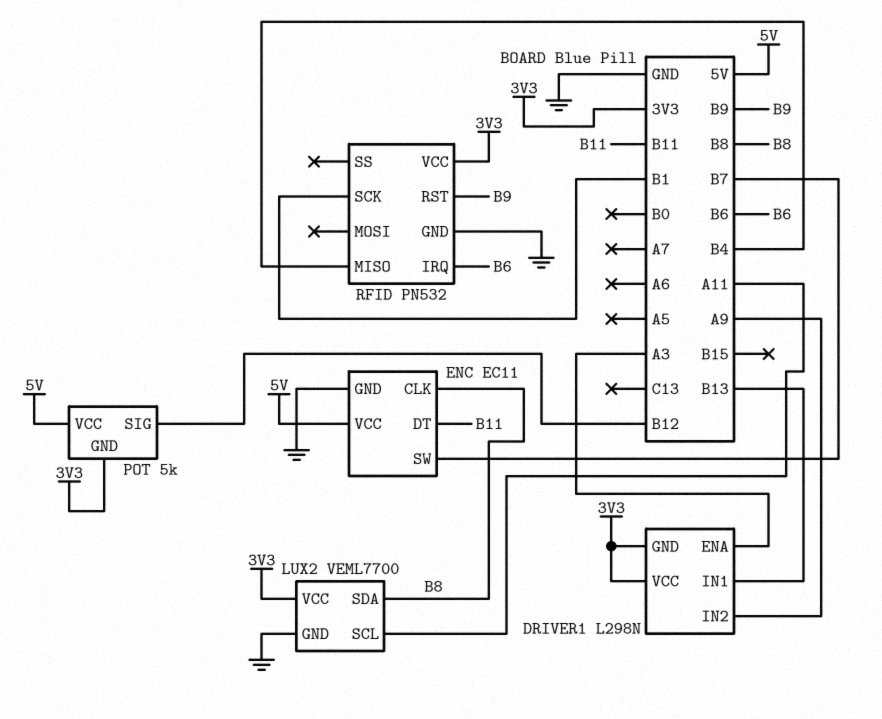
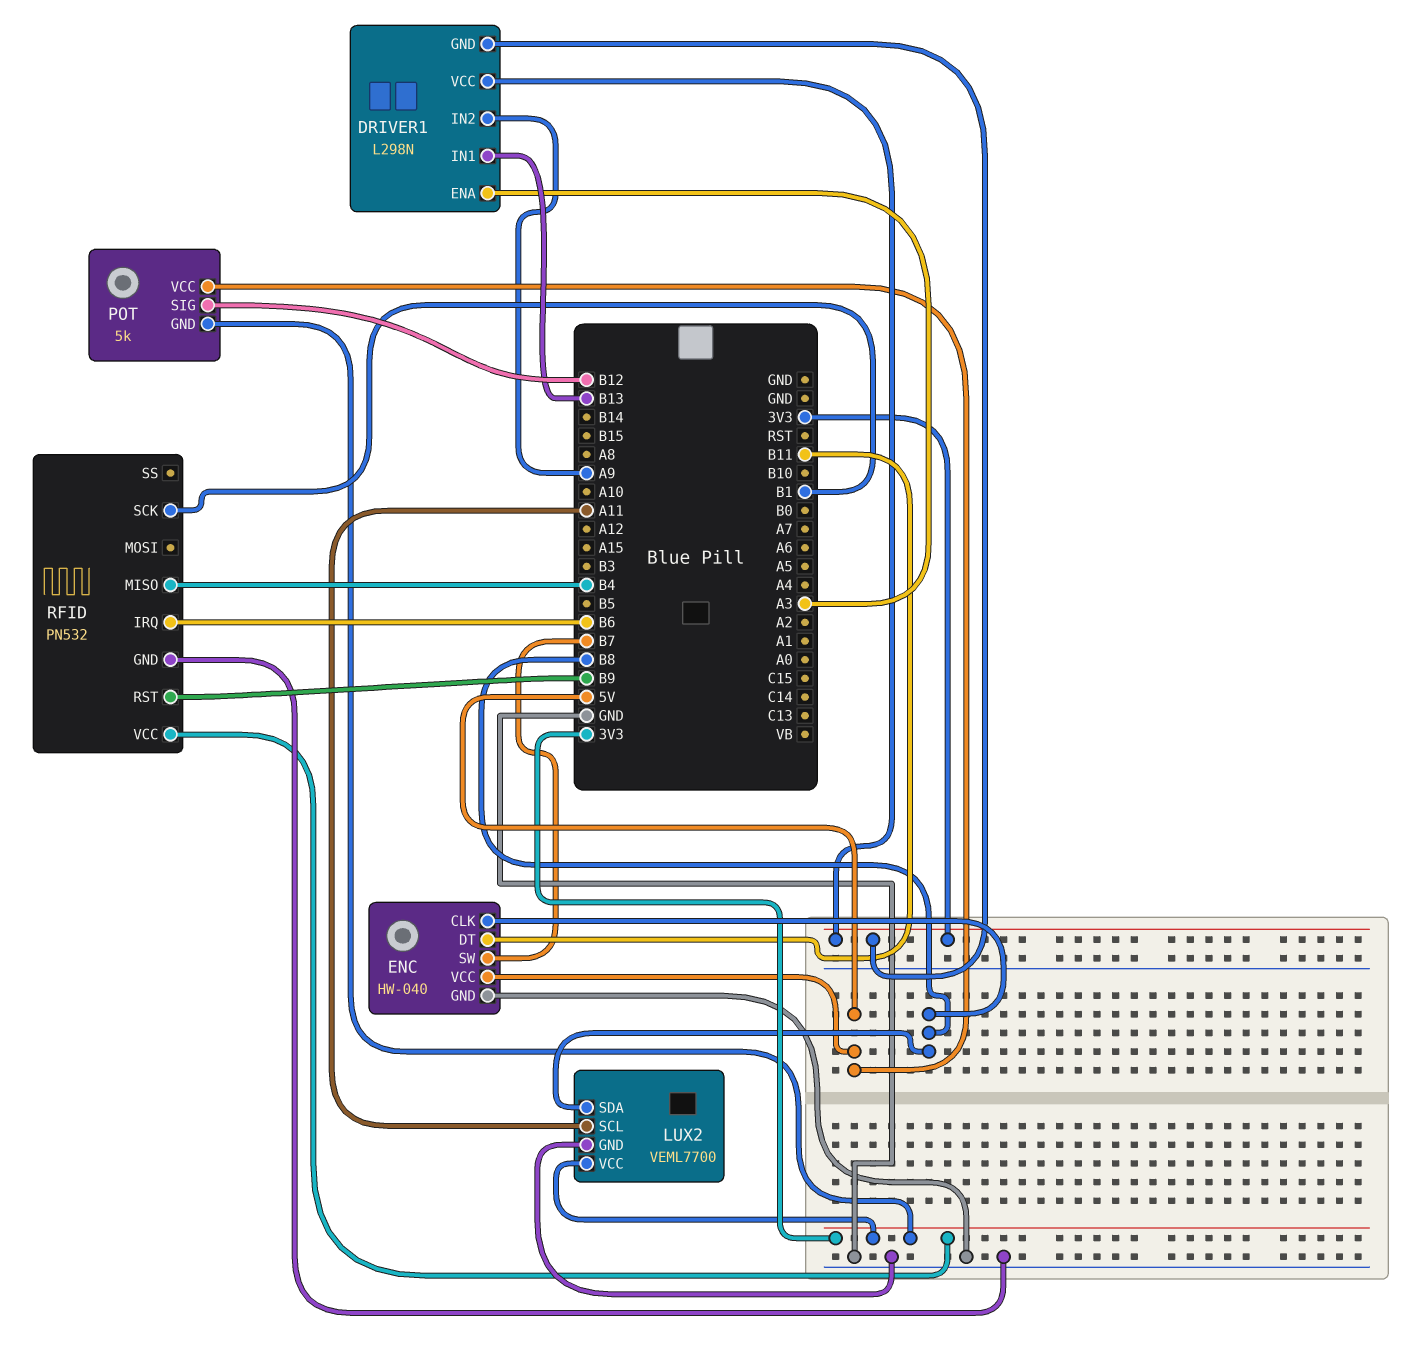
ENC: EC11 -> HW-040

